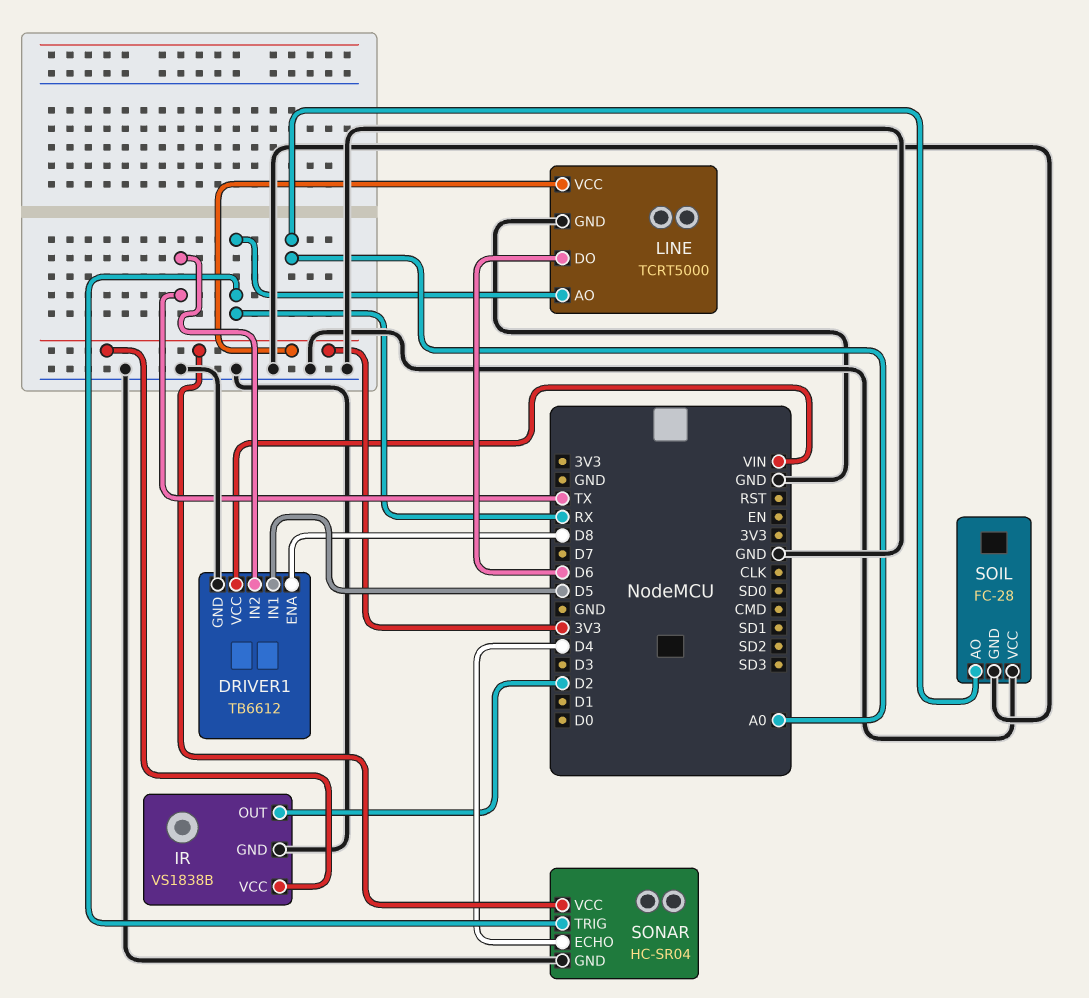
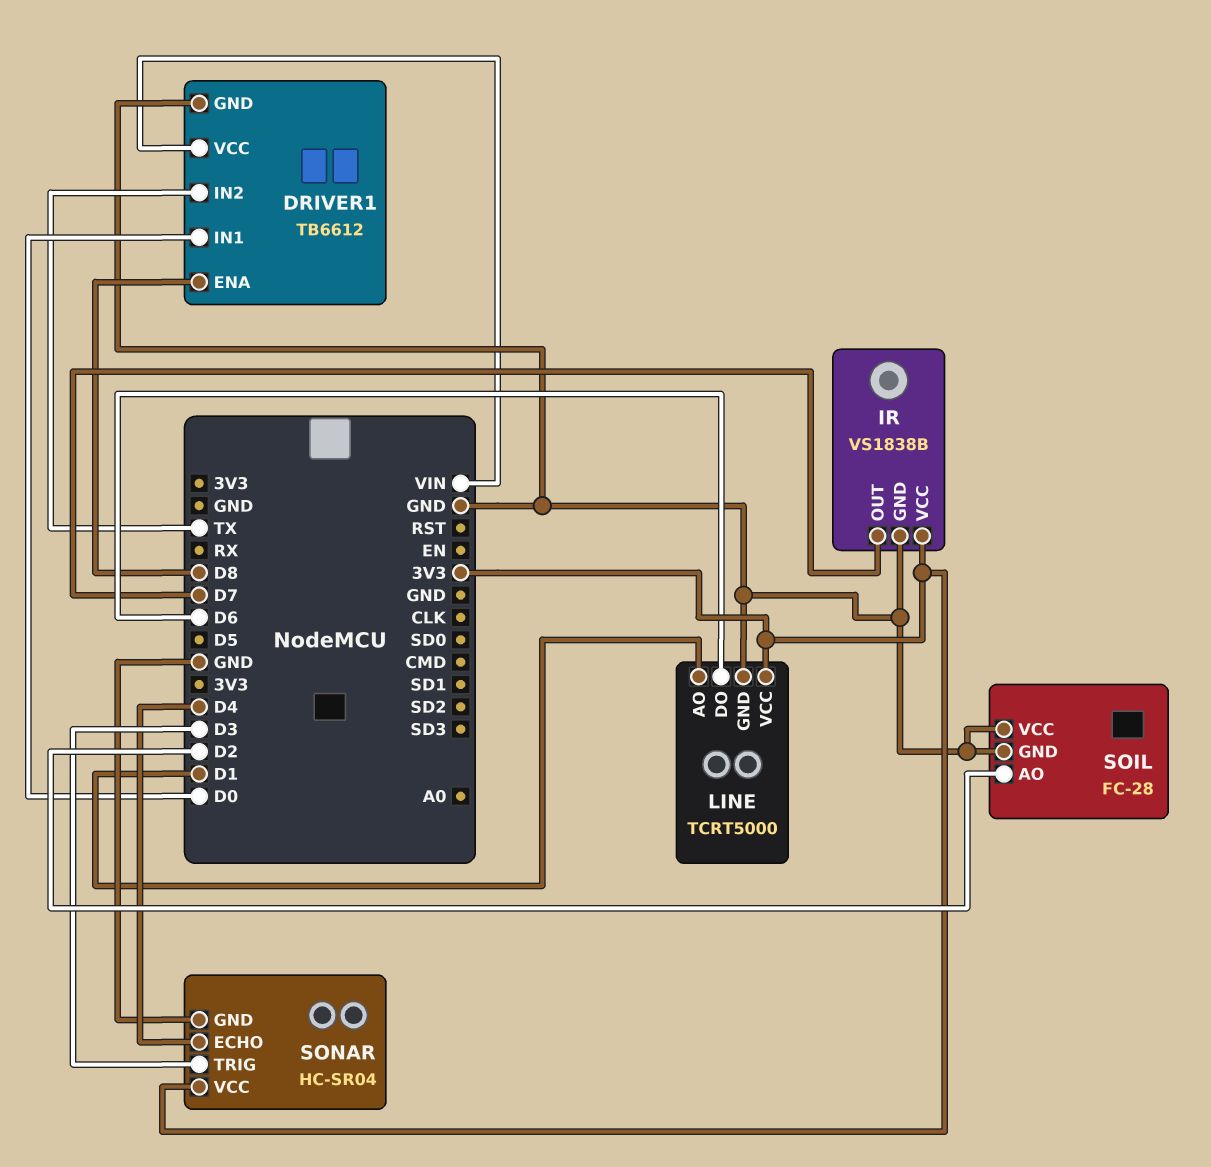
DRIVER1 pin IN1: D5 -> D0
IR pin OUT: D2 -> D7
LINE pin AO: RX -> D1
SOIL pin AO: A0 -> D2
SONAR pin TRIG: RX -> D3

